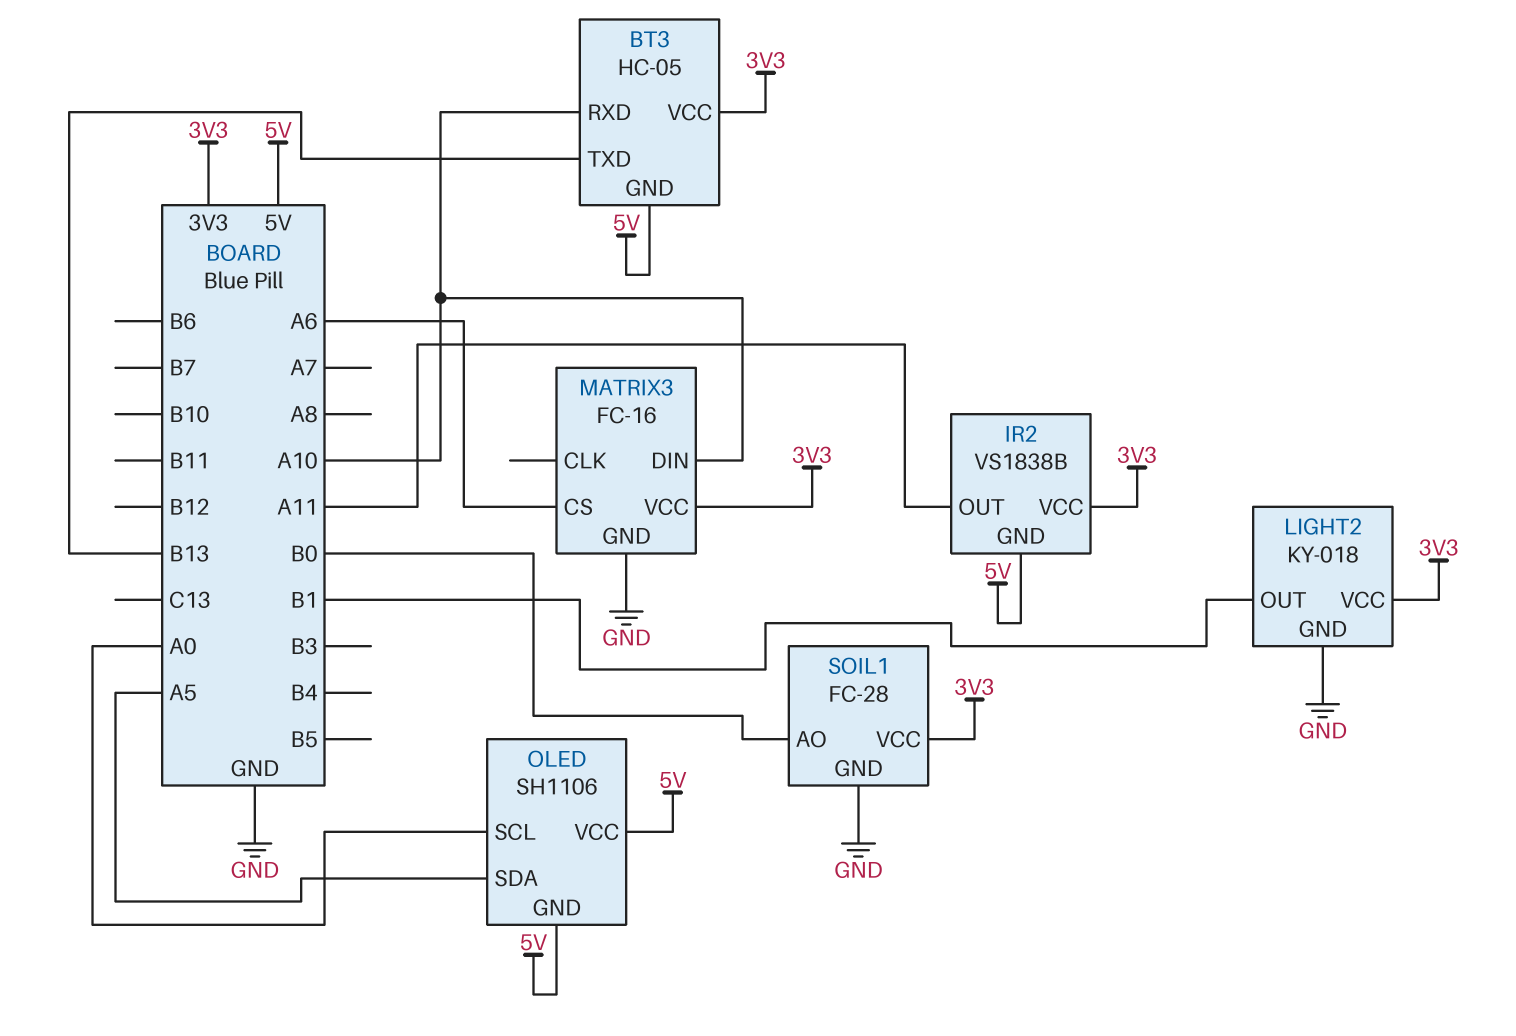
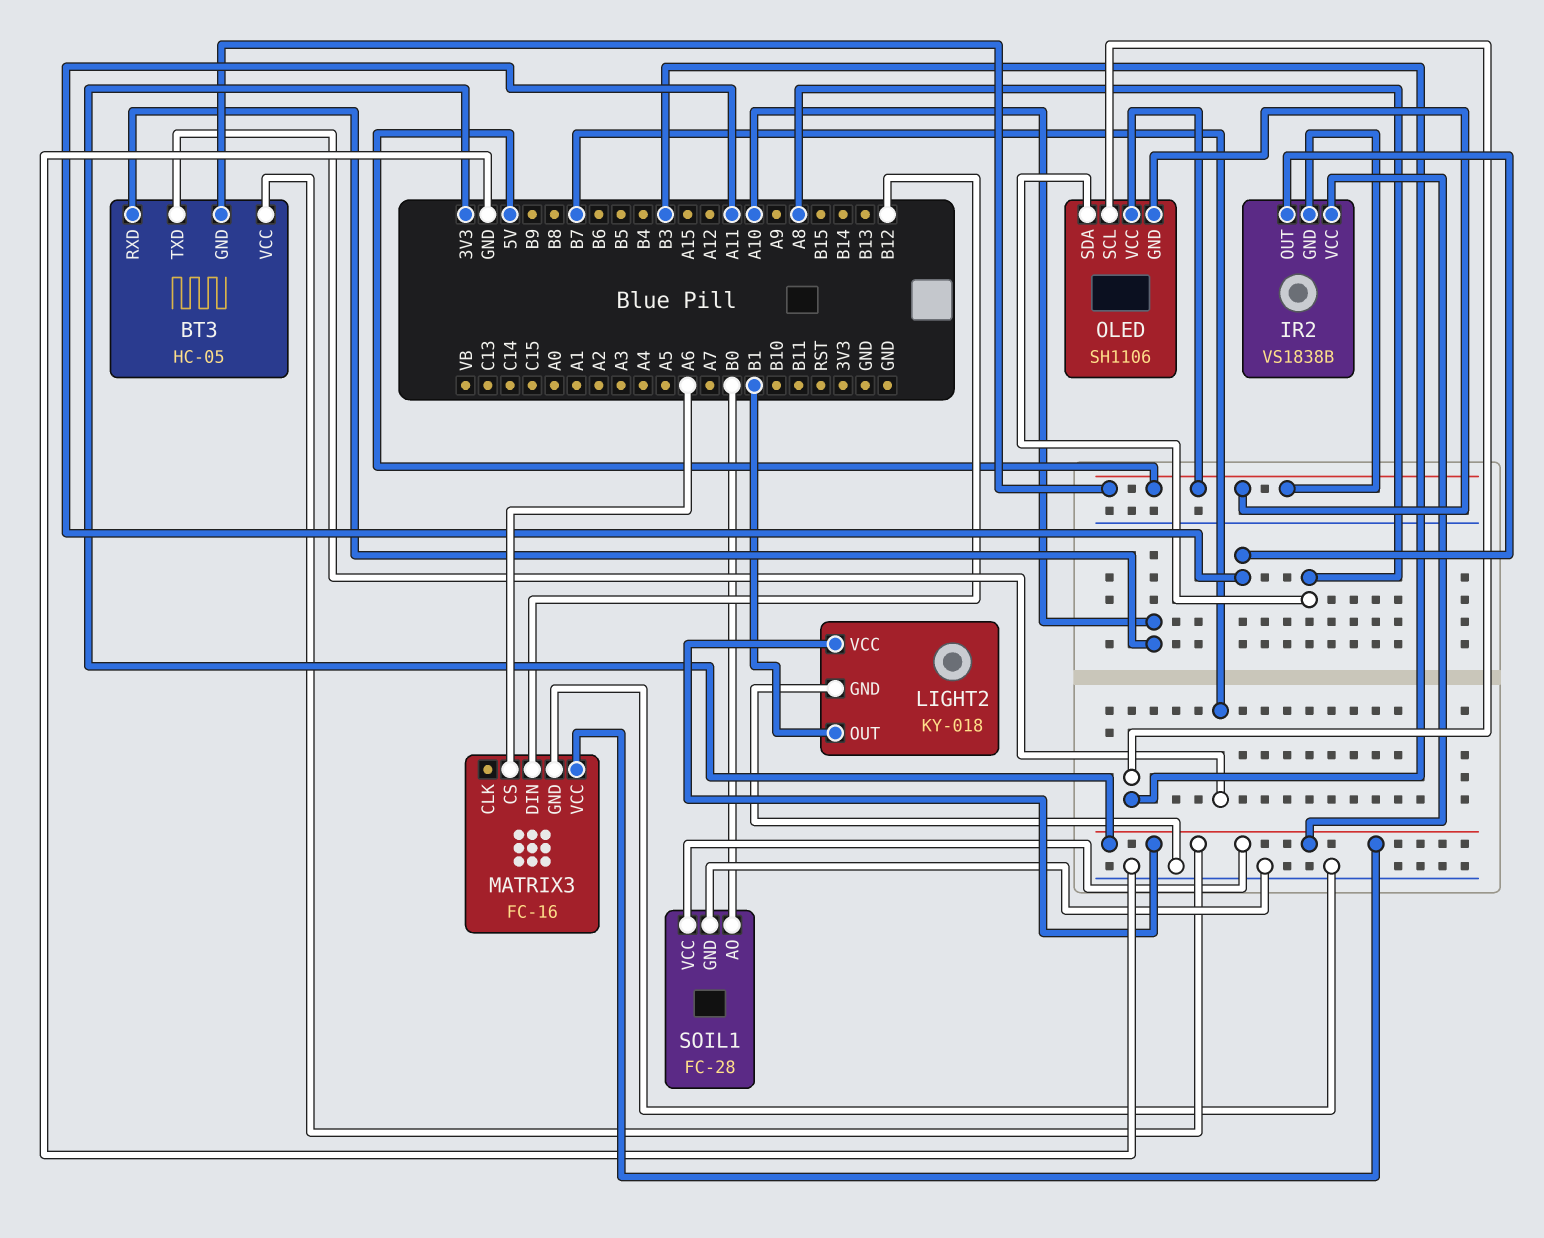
BT3 pin TXD: B13 -> B7
MATRIX3 pin DIN: A10 -> B12
OLED pin SCL: A0 -> B3
OLED pin SDA: A5 -> A8

